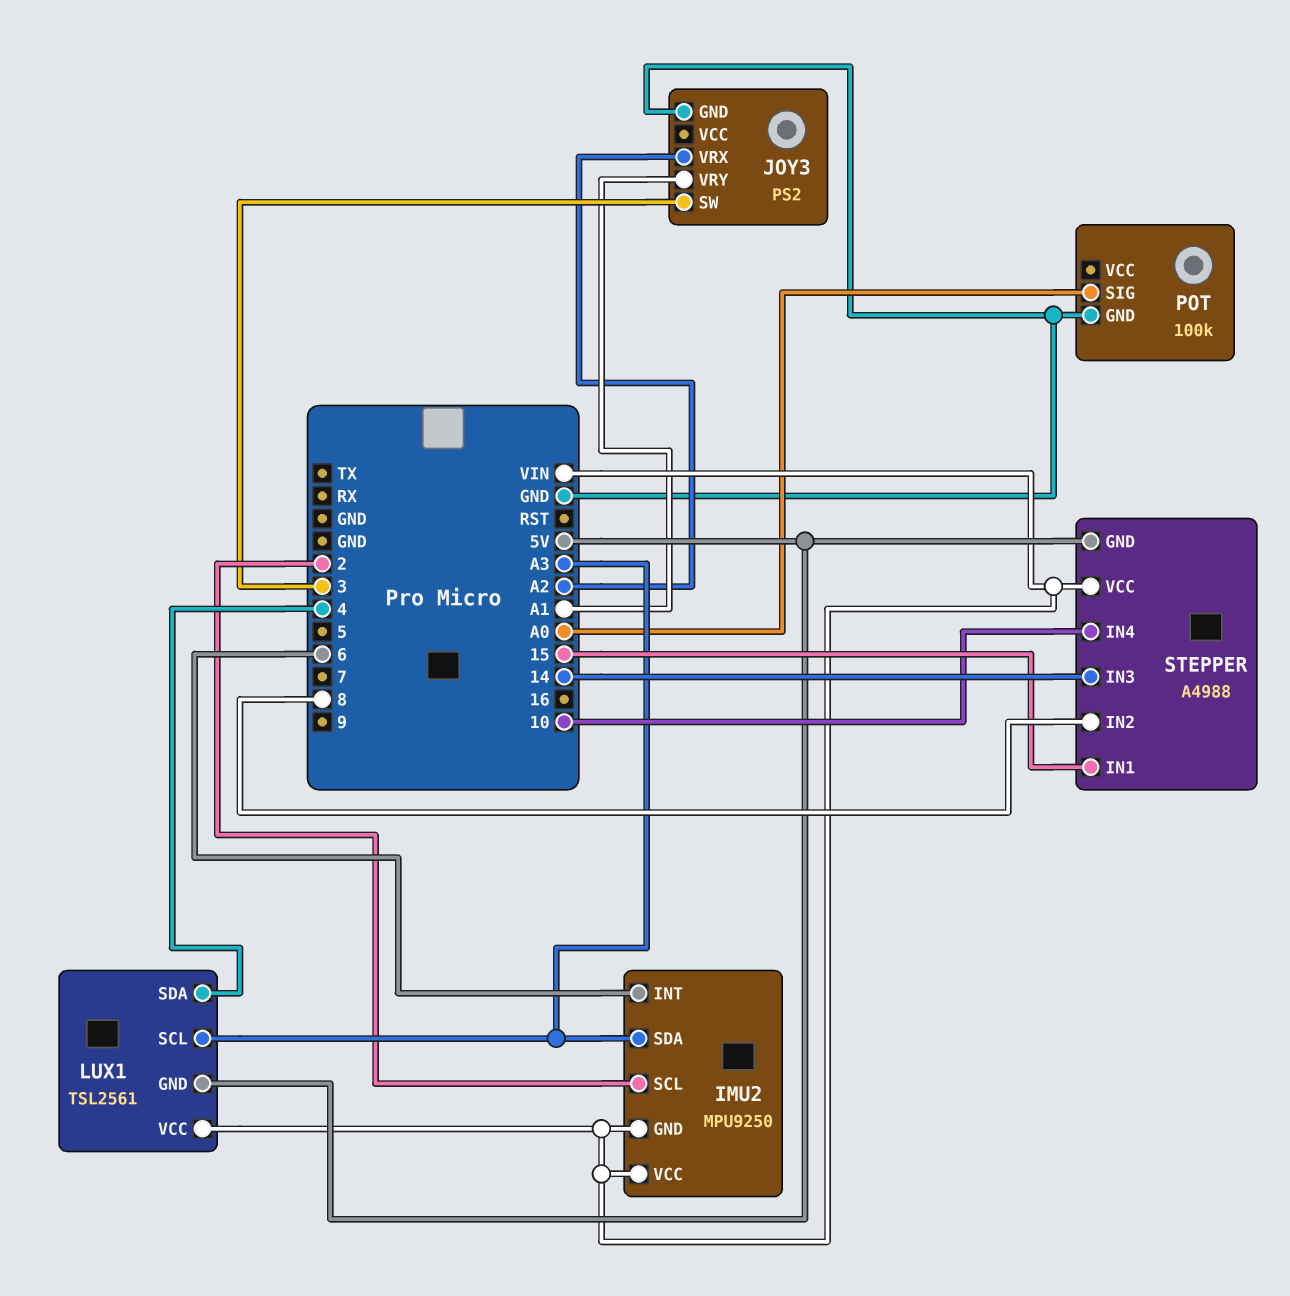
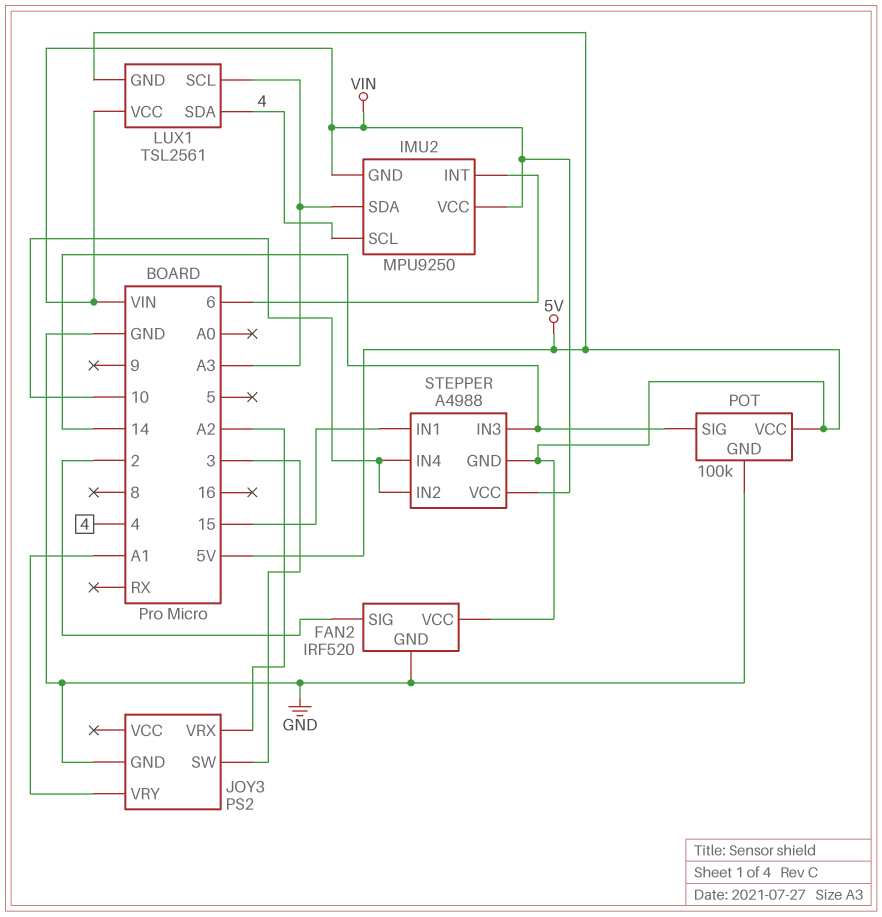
FAN2: none -> IRF520
FAN2 pin GND: none -> GND
FAN2 pin SIG: none -> 2
FAN2 pin VCC: none -> 5V
IMU2 pin SCL: 2 -> 4
POT pin SIG: A0 -> 14
POT pin VCC: none -> 5V
STEPPER pin IN2: 8 -> 10

